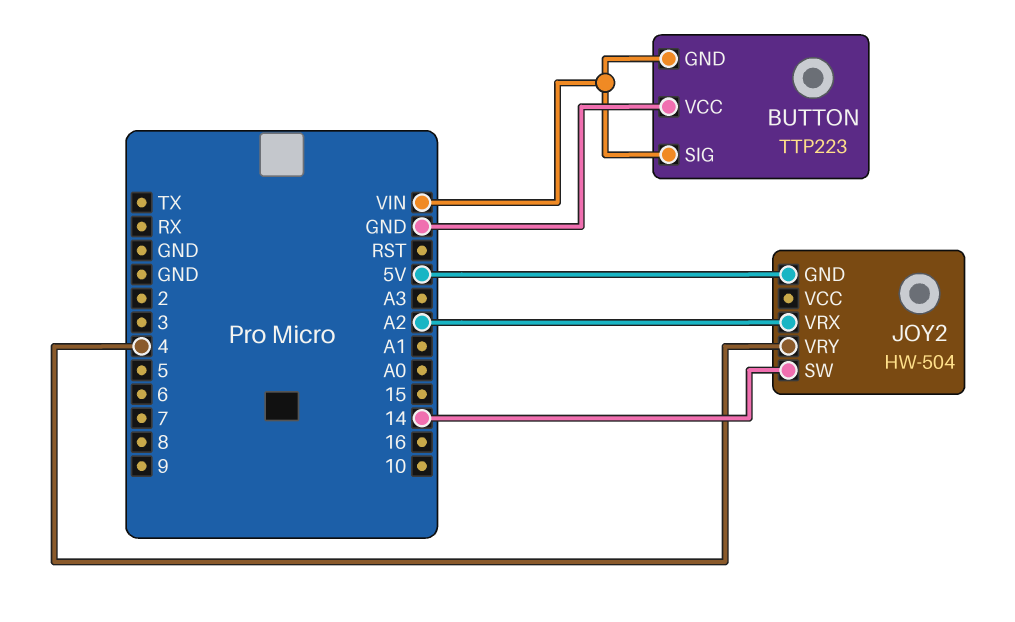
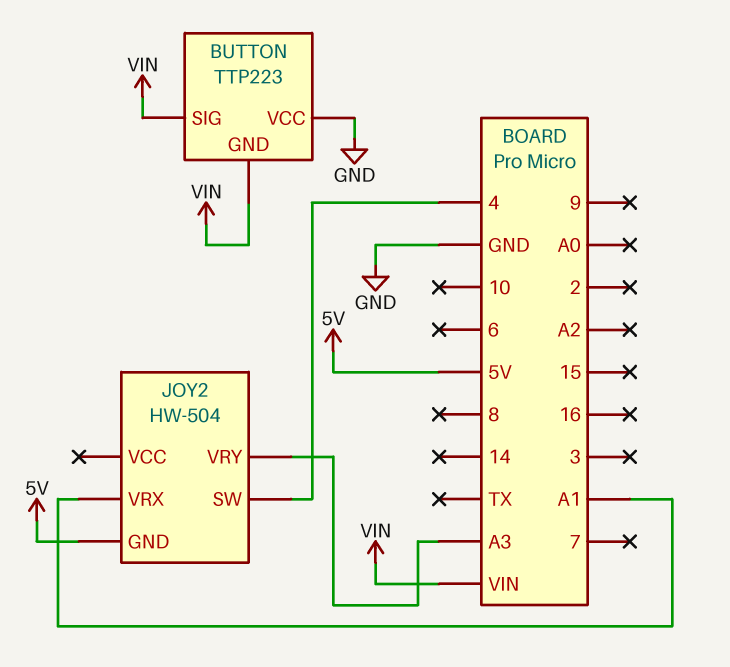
JOY2 pin SW: 14 -> 4
JOY2 pin VRX: A2 -> A1
JOY2 pin VRY: 4 -> A3

